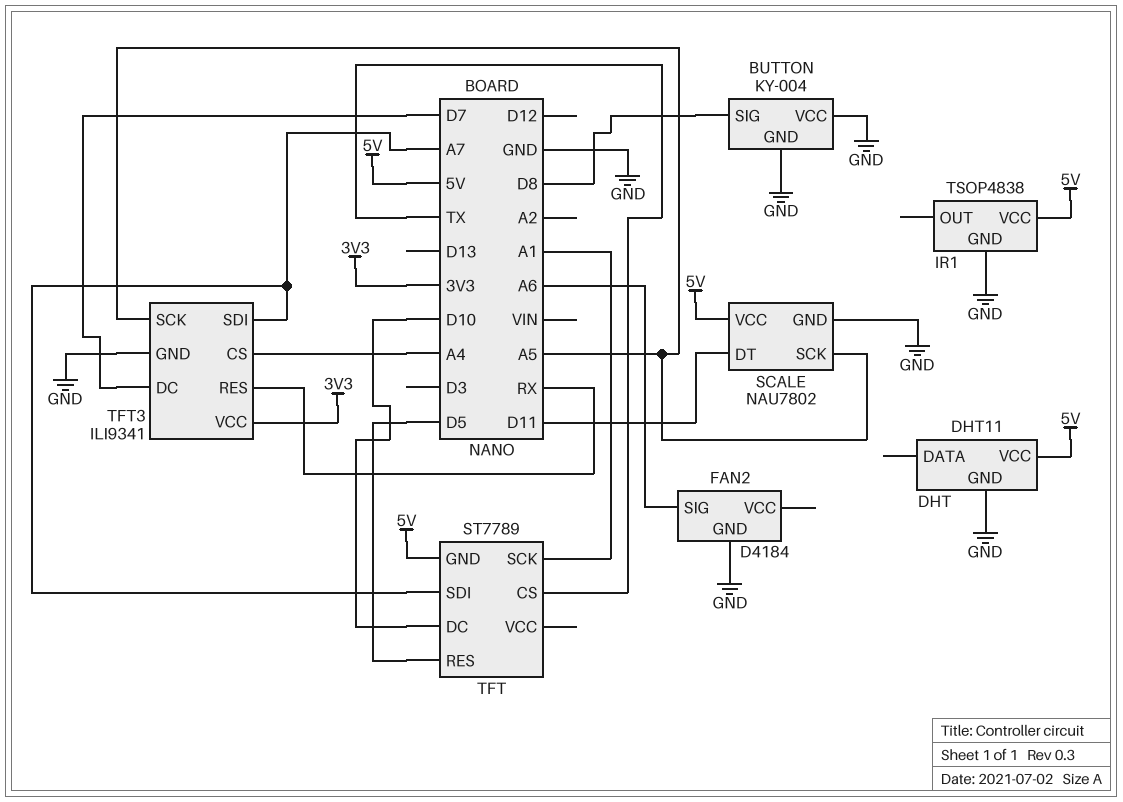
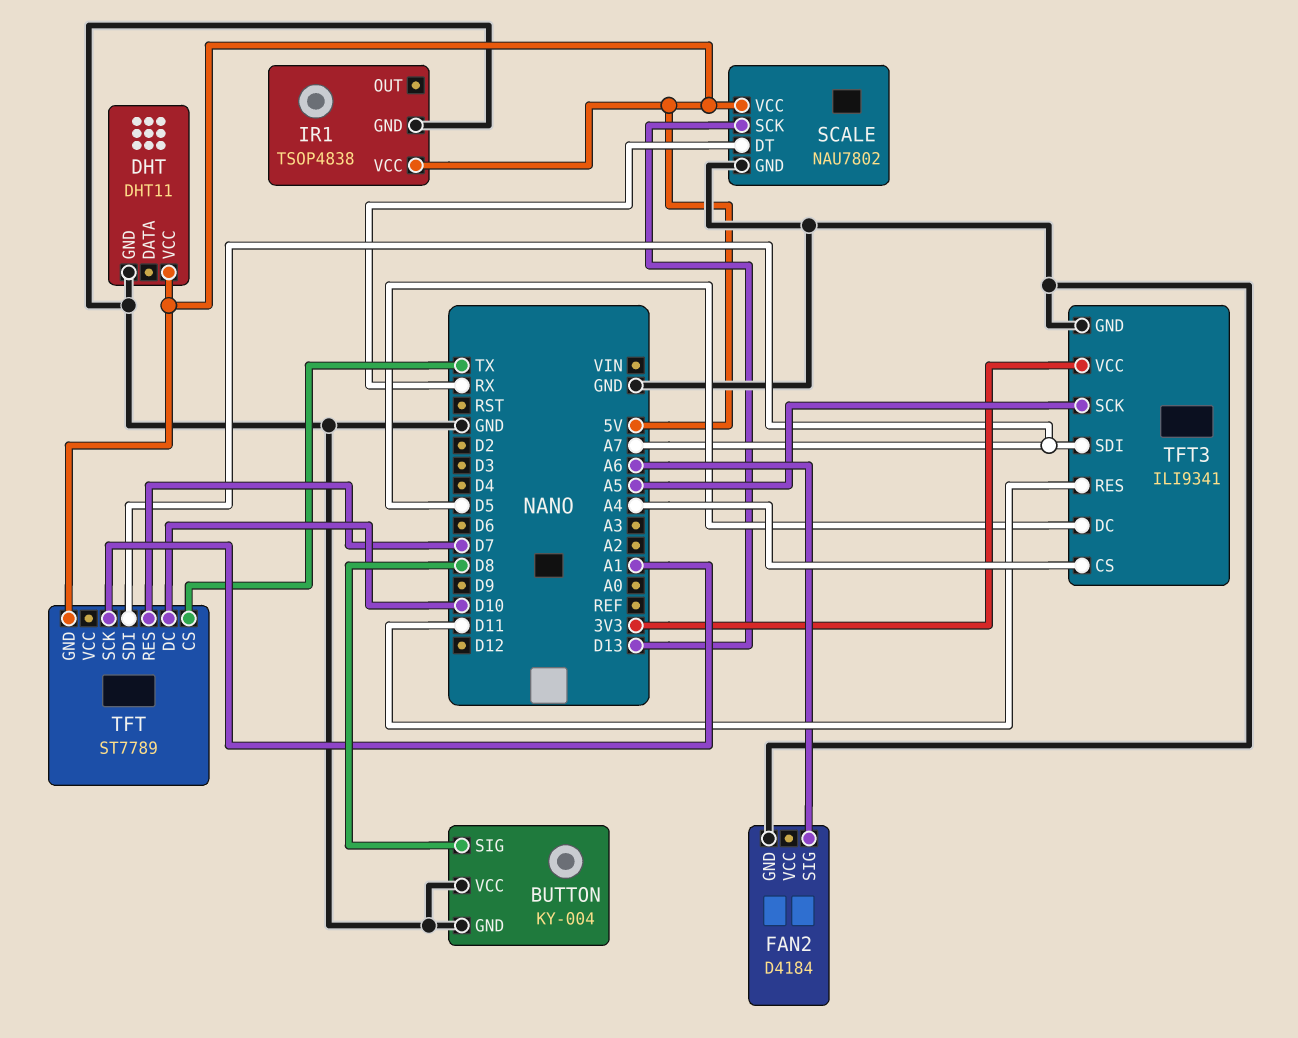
SCALE pin DT: D11 -> RX
SCALE pin SCK: A5 -> D13
TFT pin RES: D5 -> D7
TFT3 pin DC: D7 -> D5
TFT3 pin RES: RX -> D11

